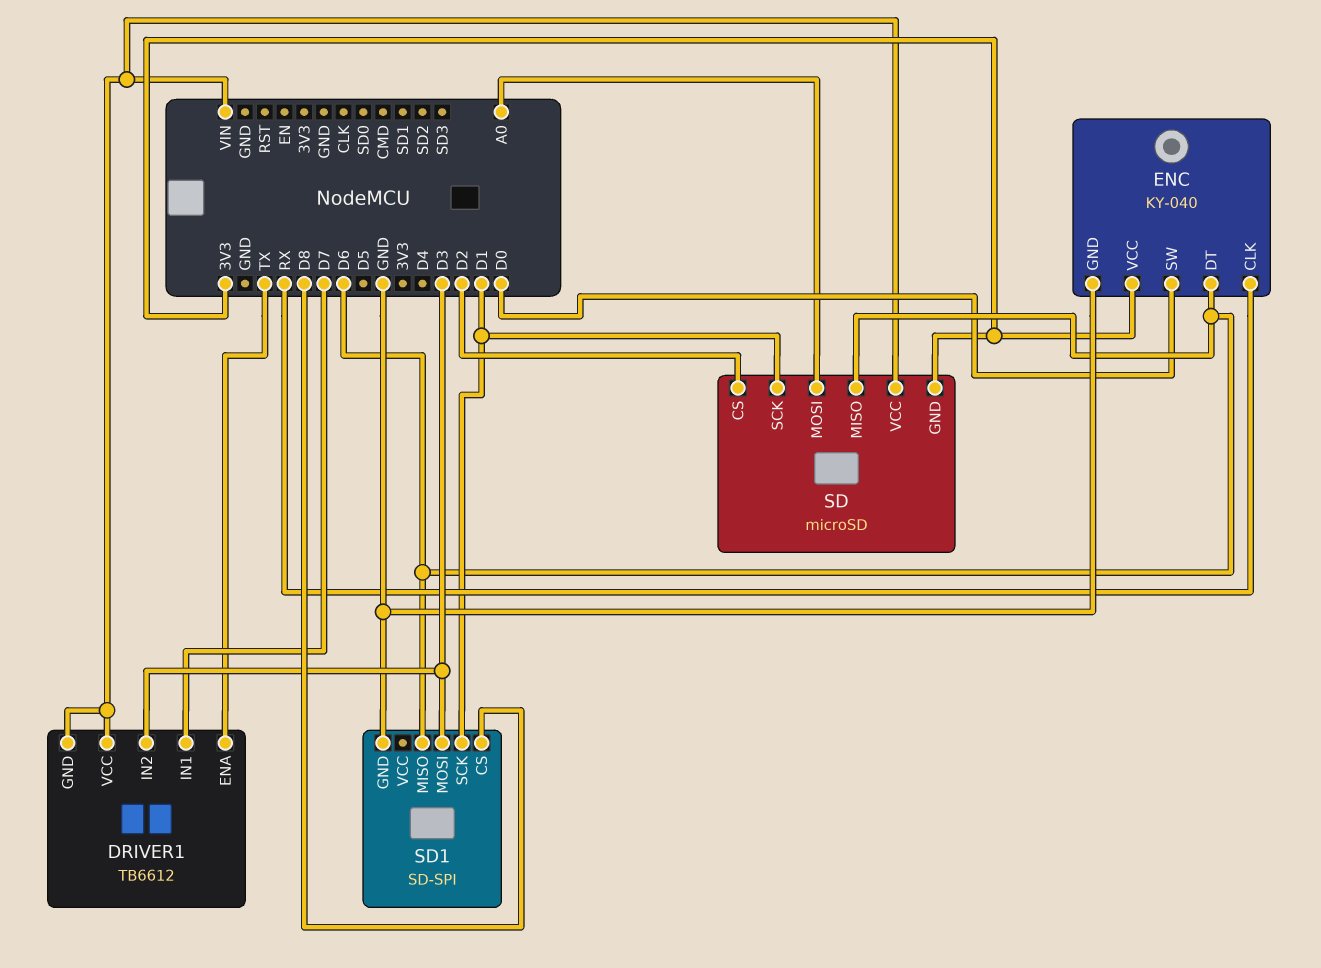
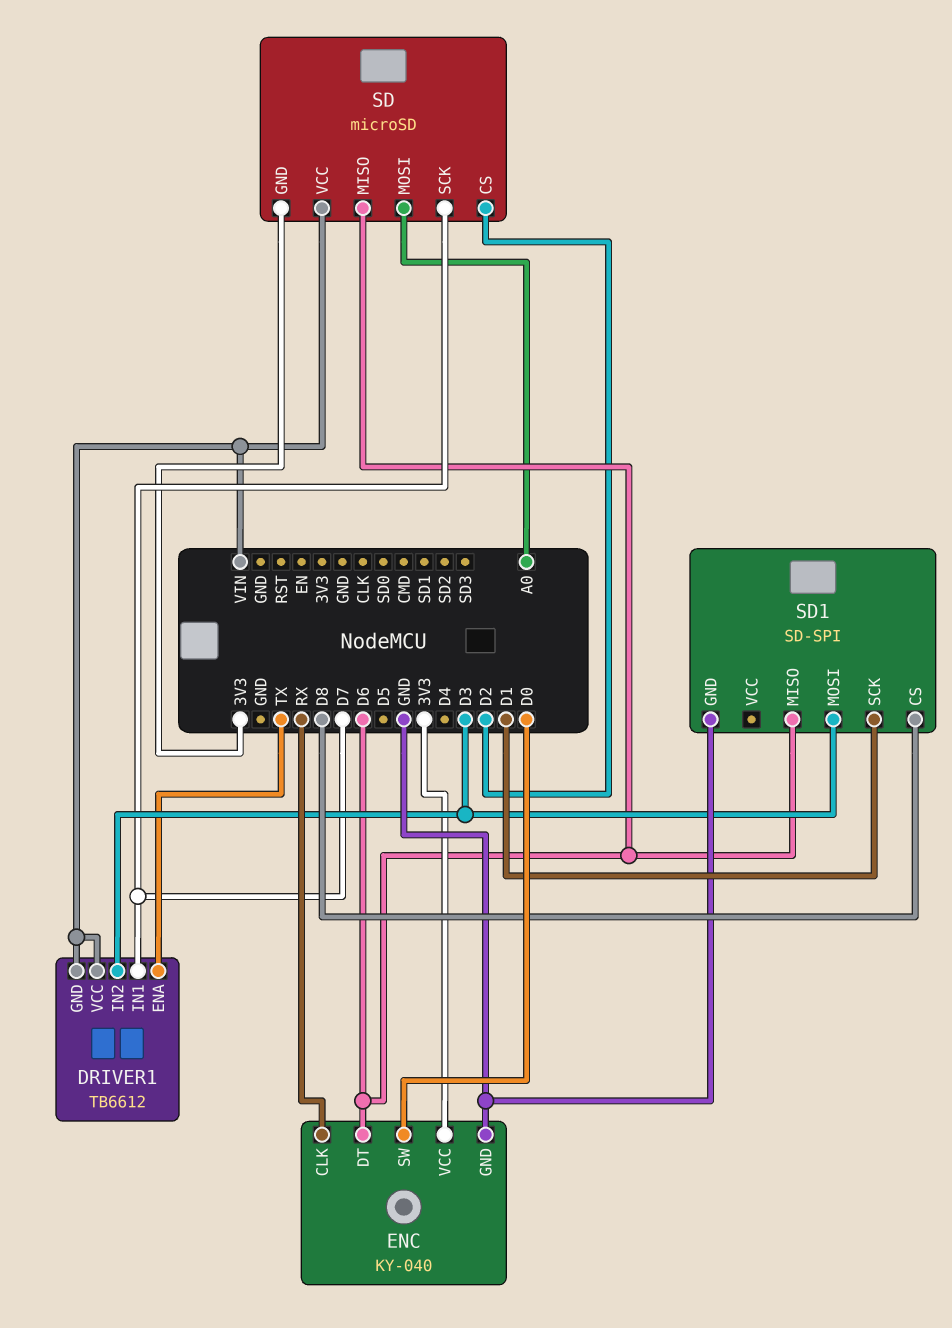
SD pin SCK: D1 -> D7

